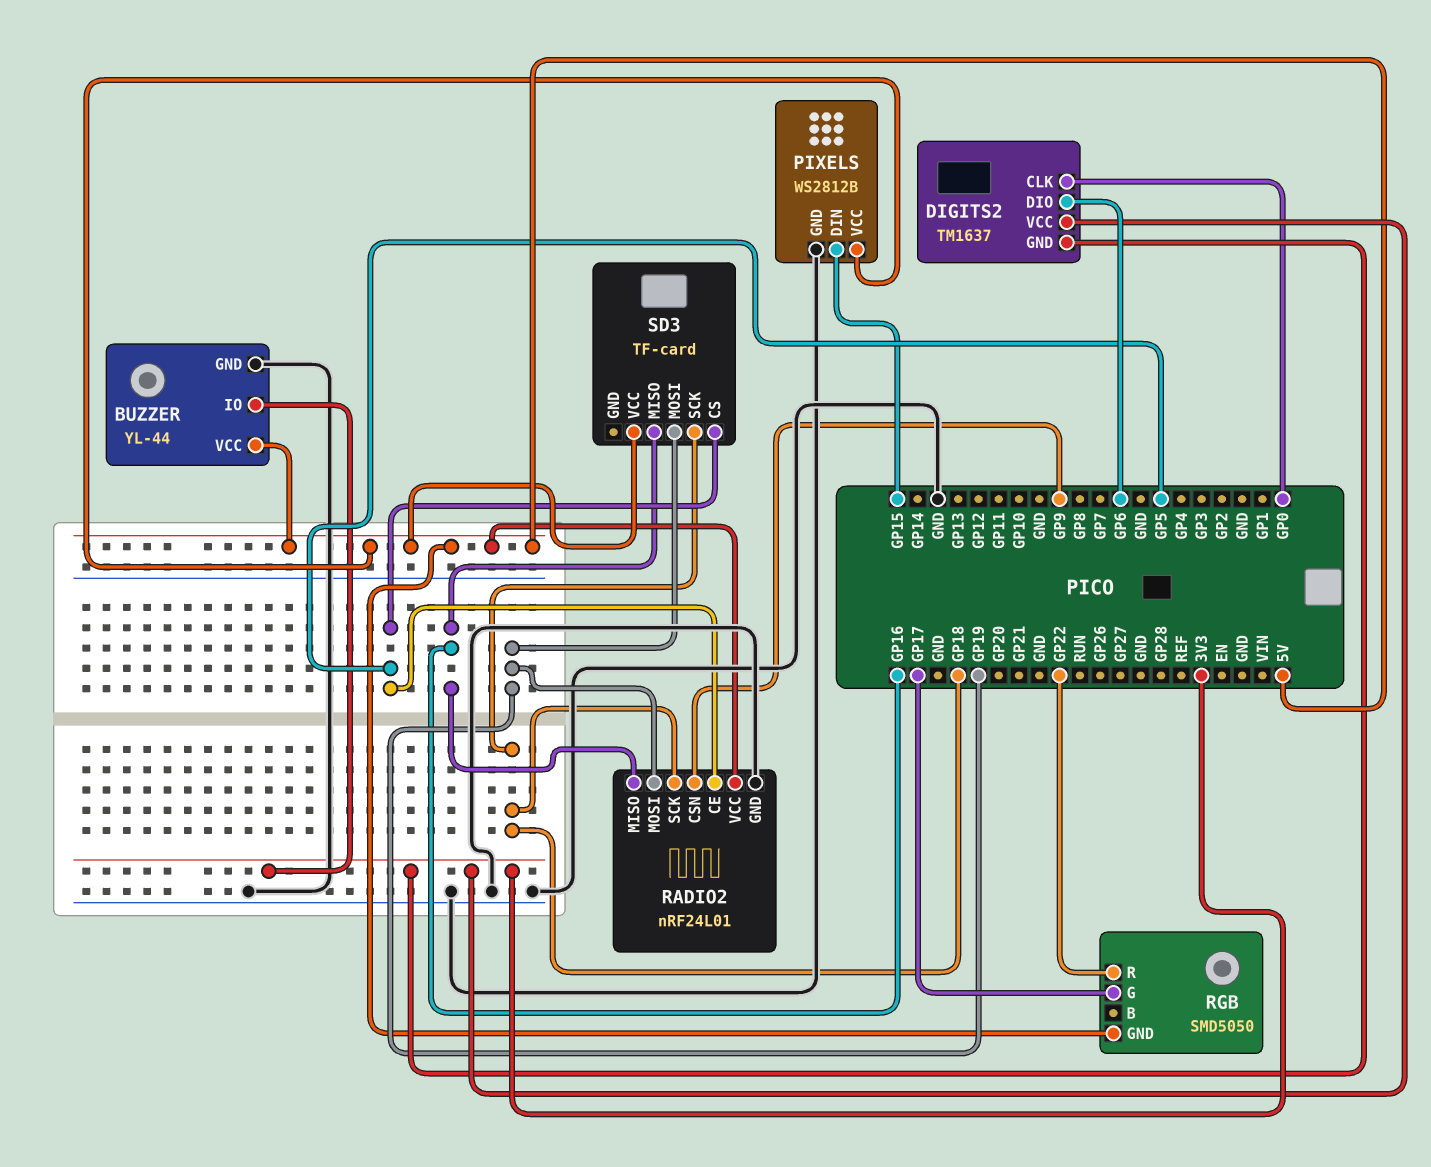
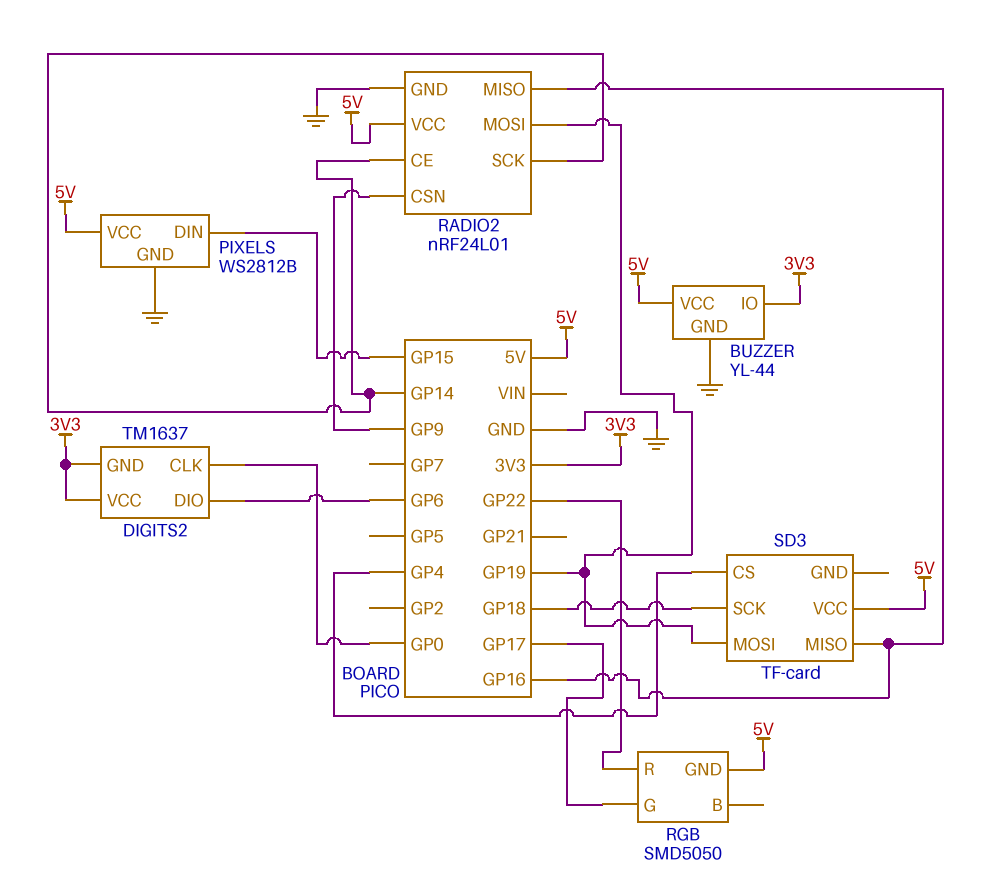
RADIO2 pin CE: GP5 -> GP14
RADIO2 pin SCK: GP18 -> GP14
SD3 pin CS: GP5 -> GP4

